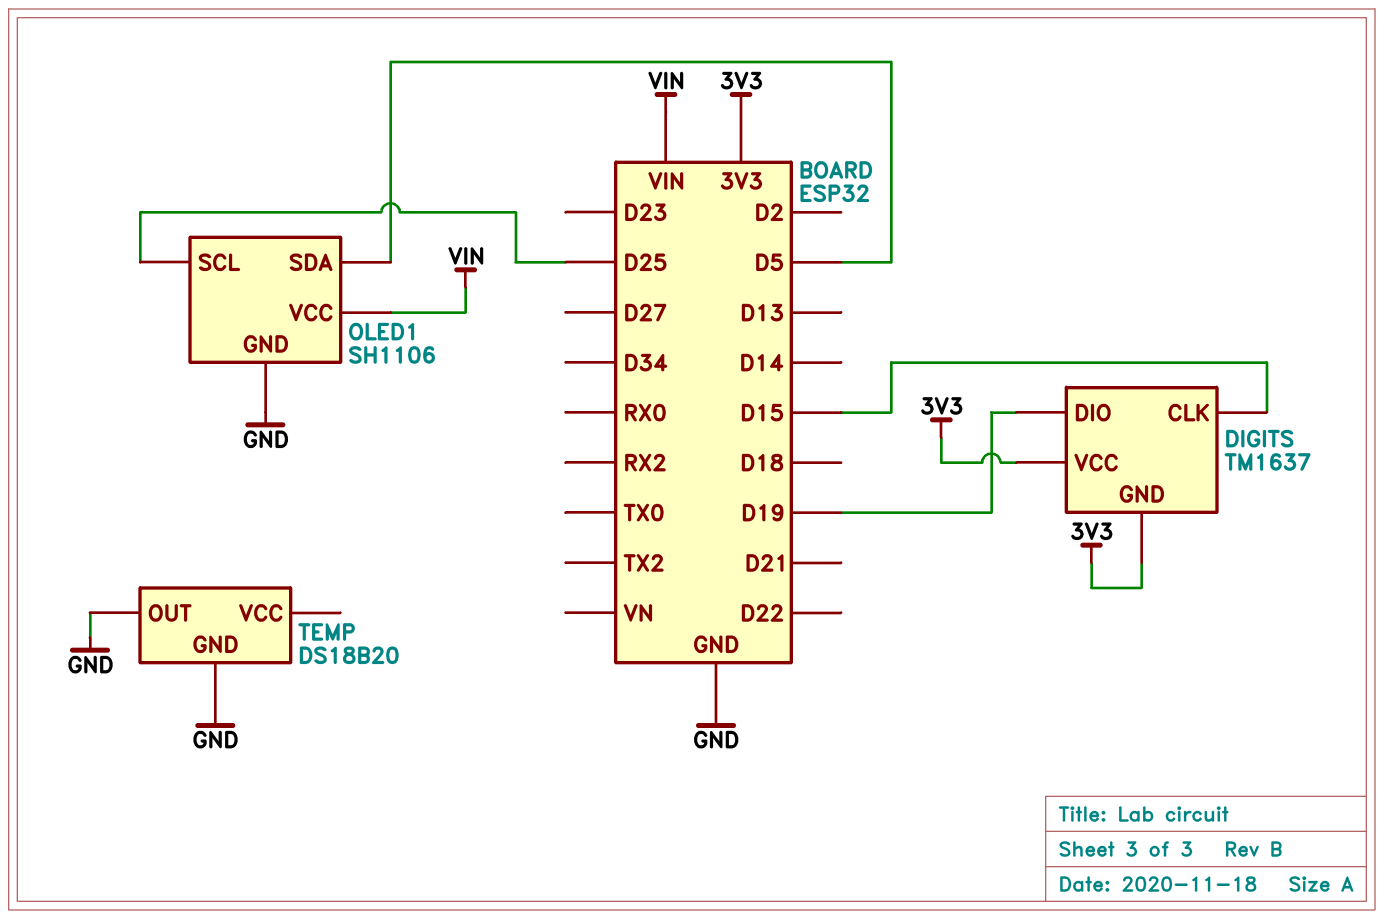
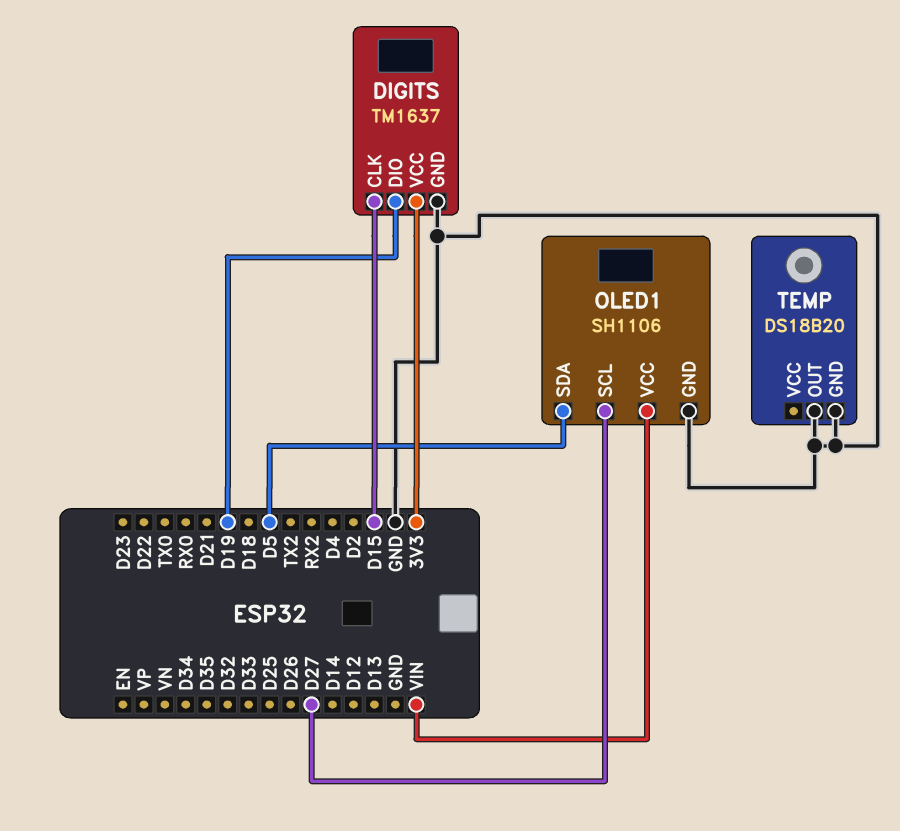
DIGITS pin GND: 3V3 -> GND
OLED1 pin SCL: D25 -> D27

